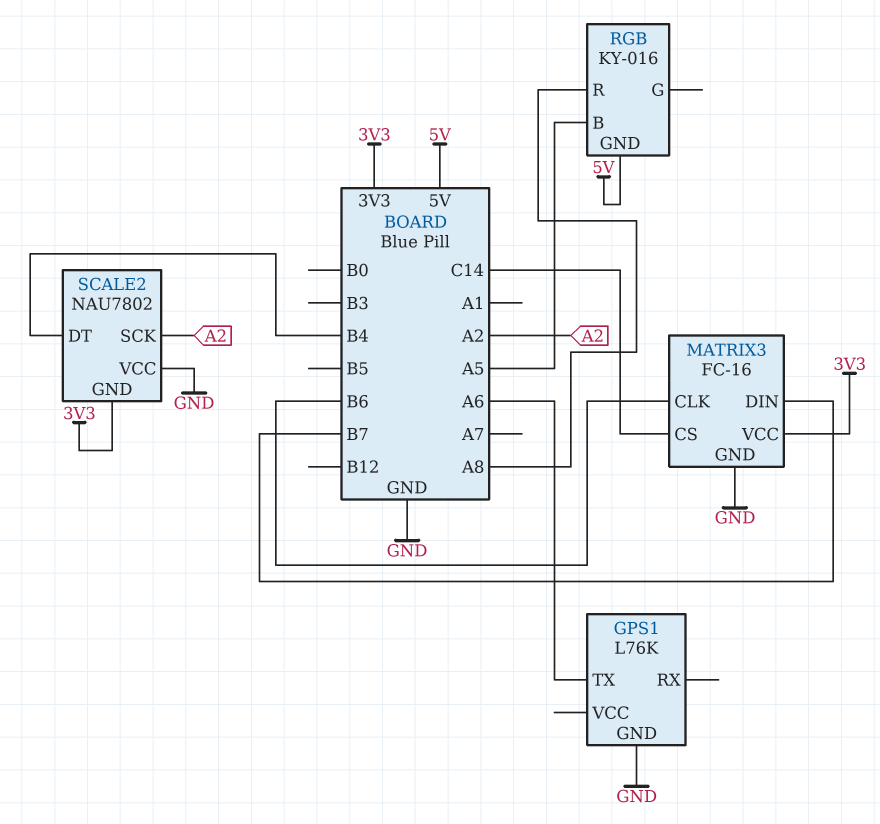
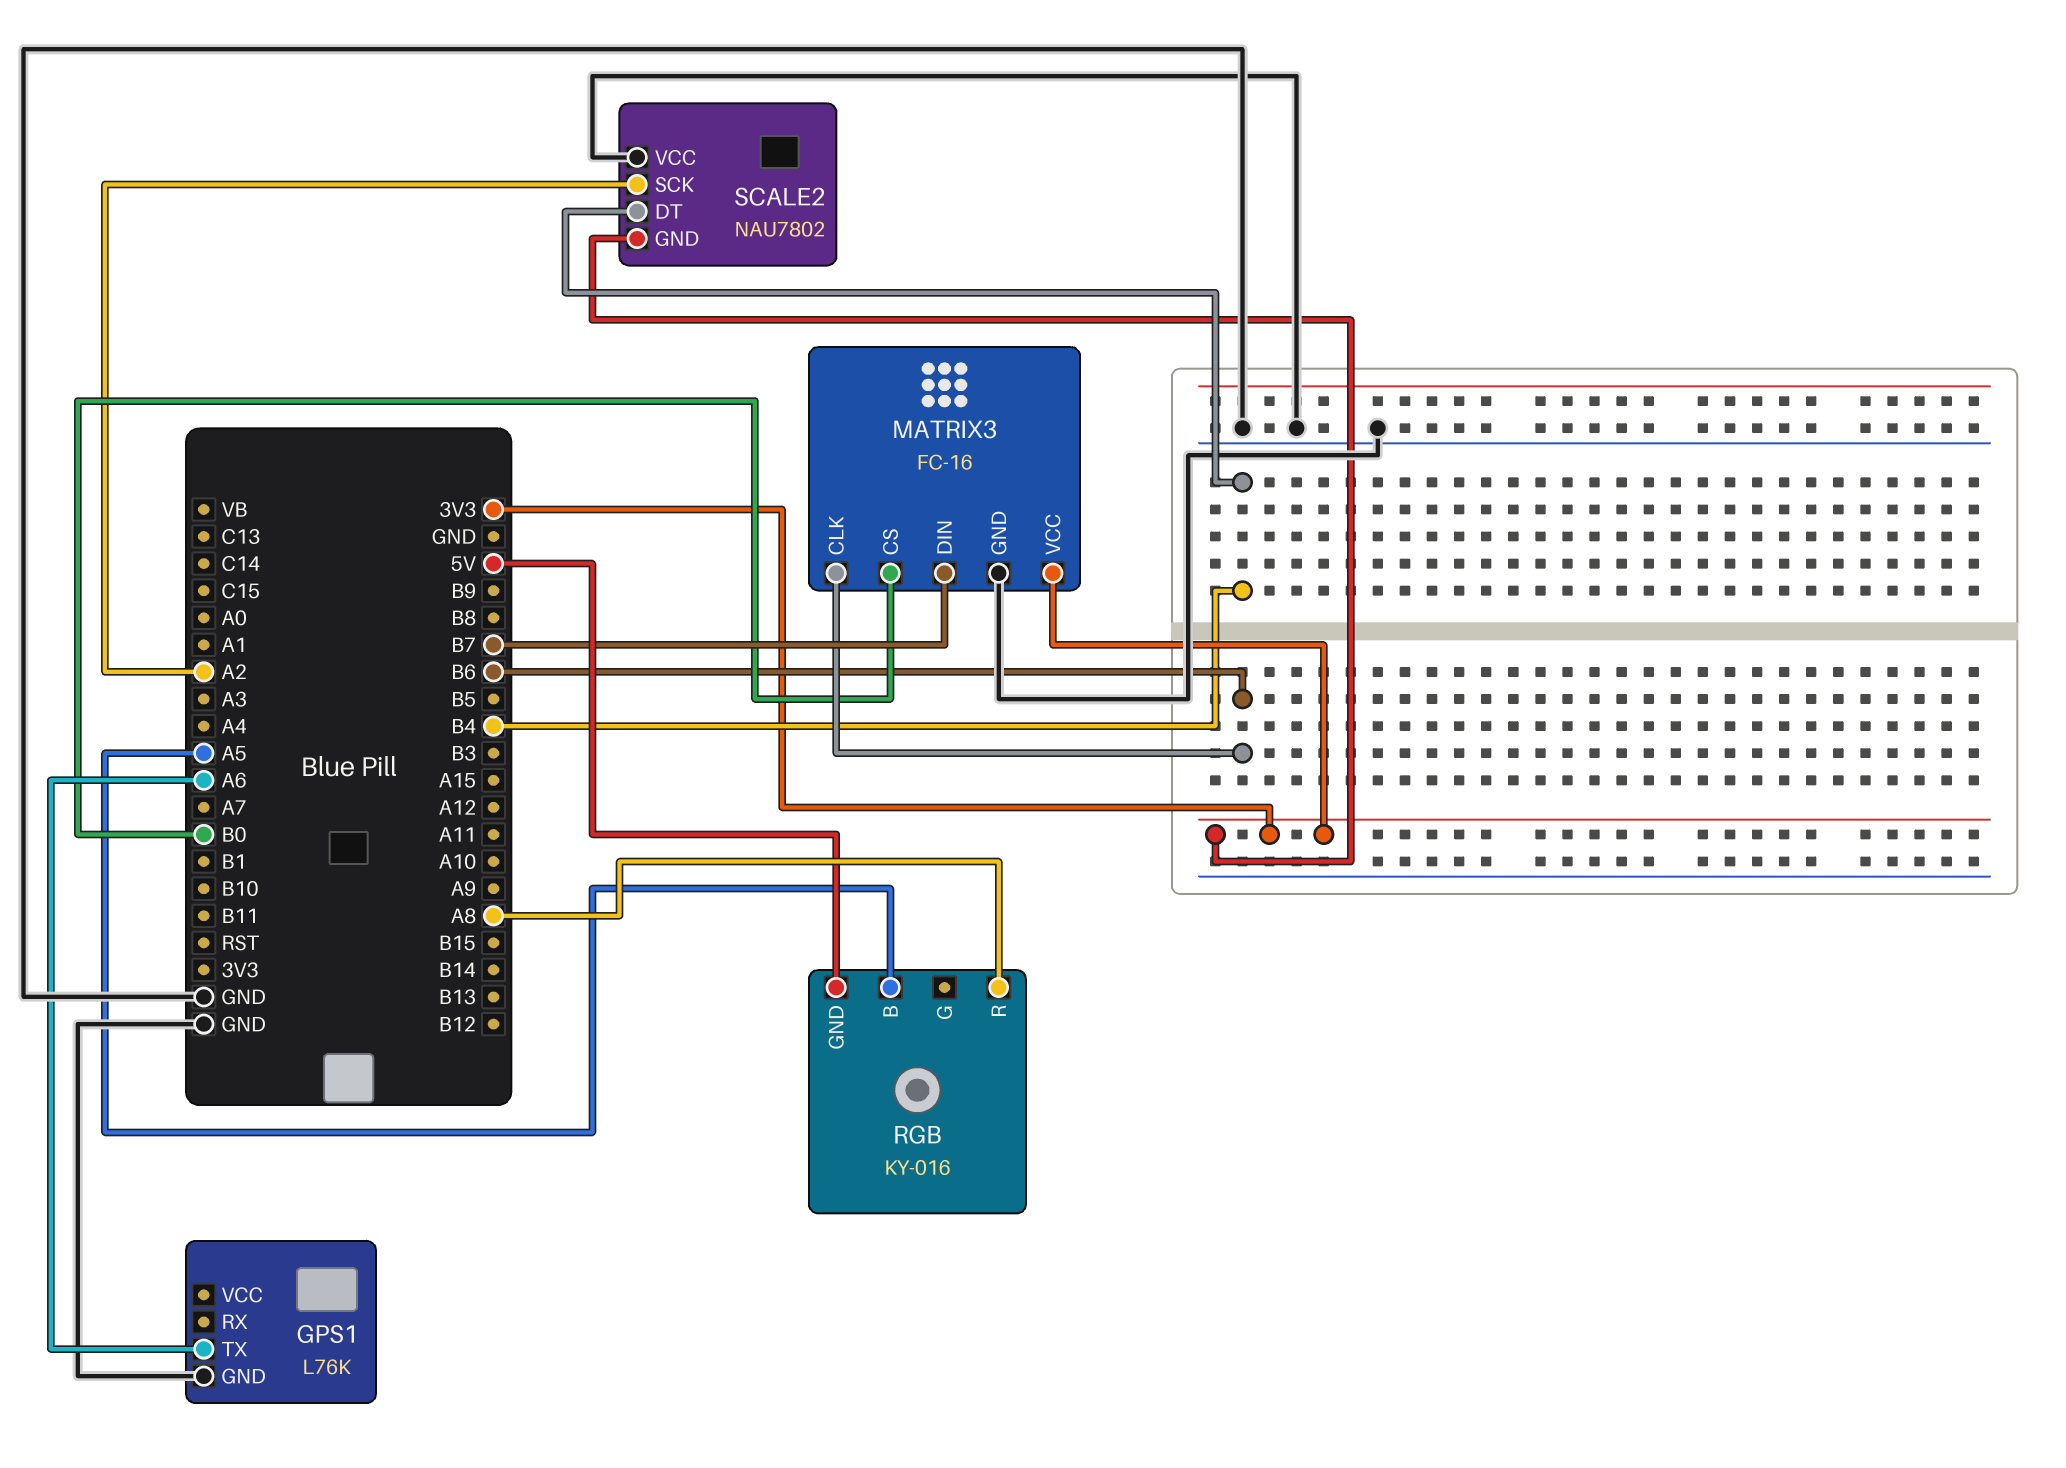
MATRIX3 pin CS: C14 -> B0

